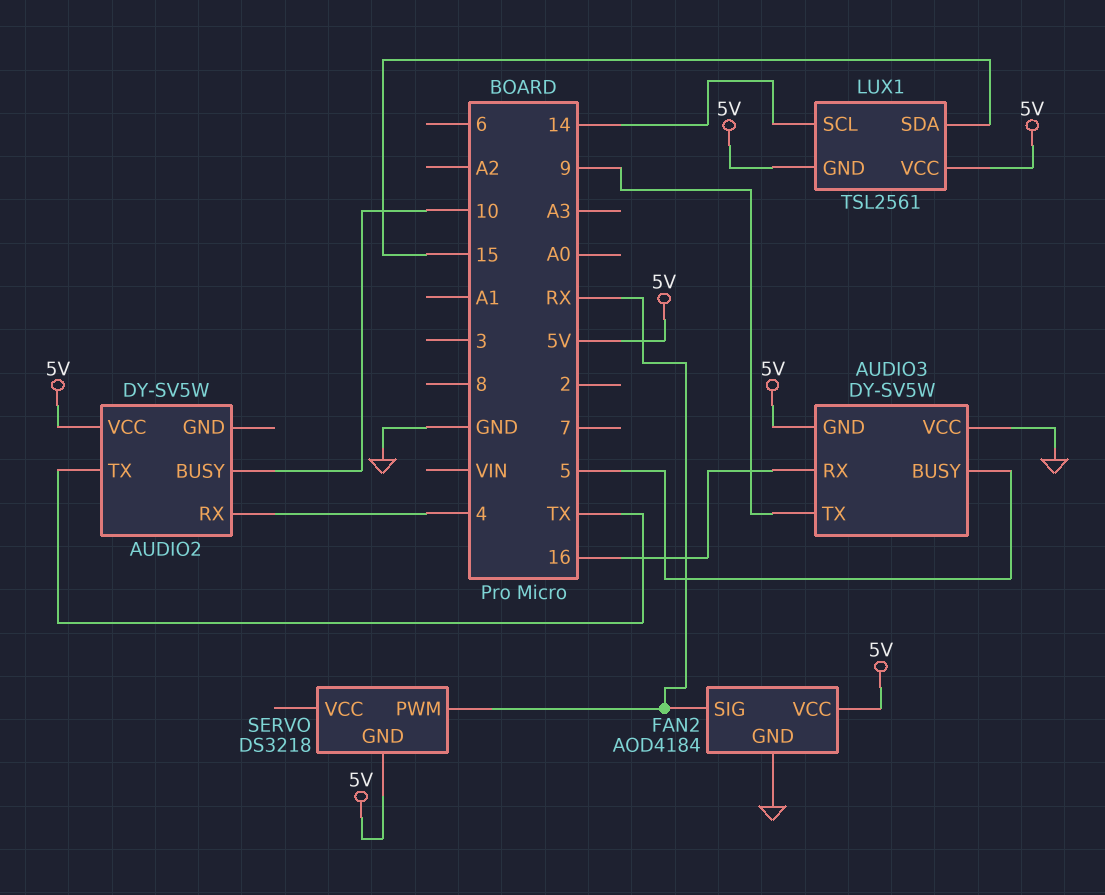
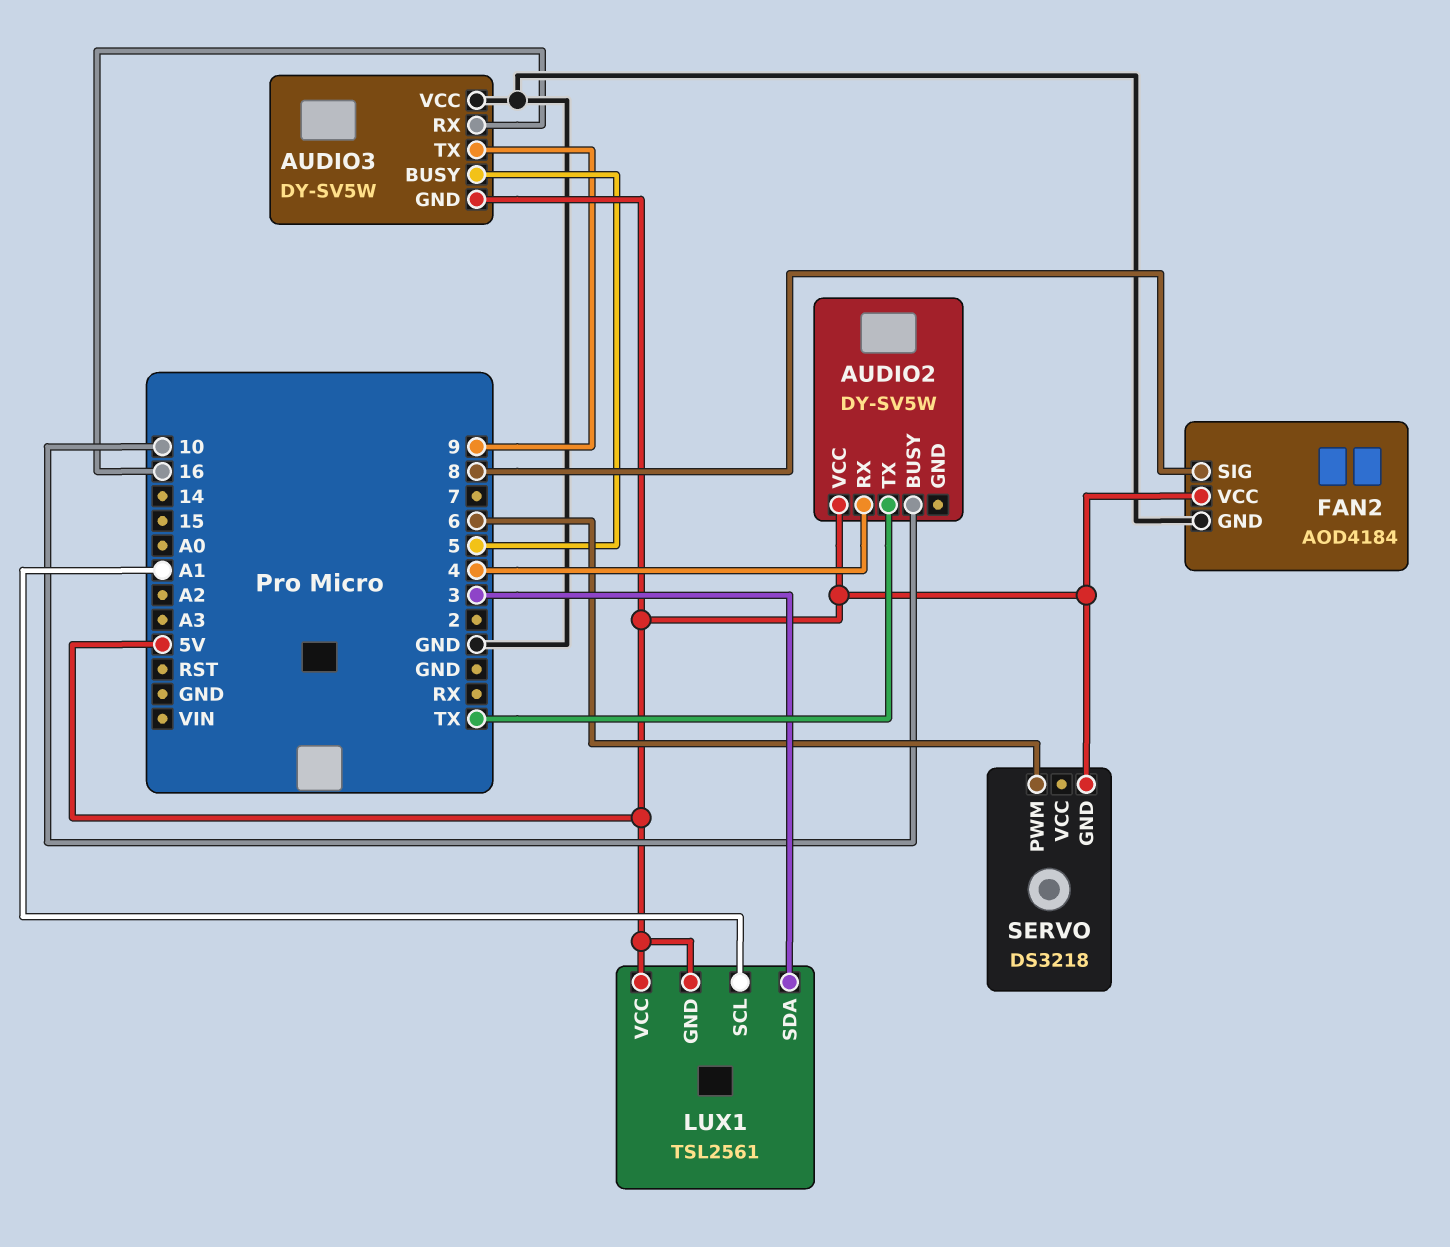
FAN2 pin SIG: RX -> 8
LUX1 pin SCL: 14 -> A1
LUX1 pin SDA: 15 -> 3
SERVO pin PWM: RX -> 6

